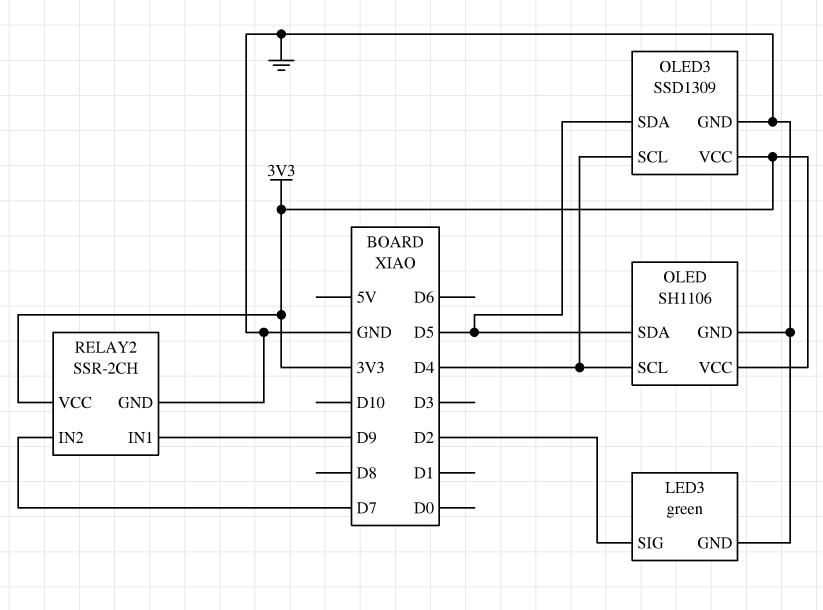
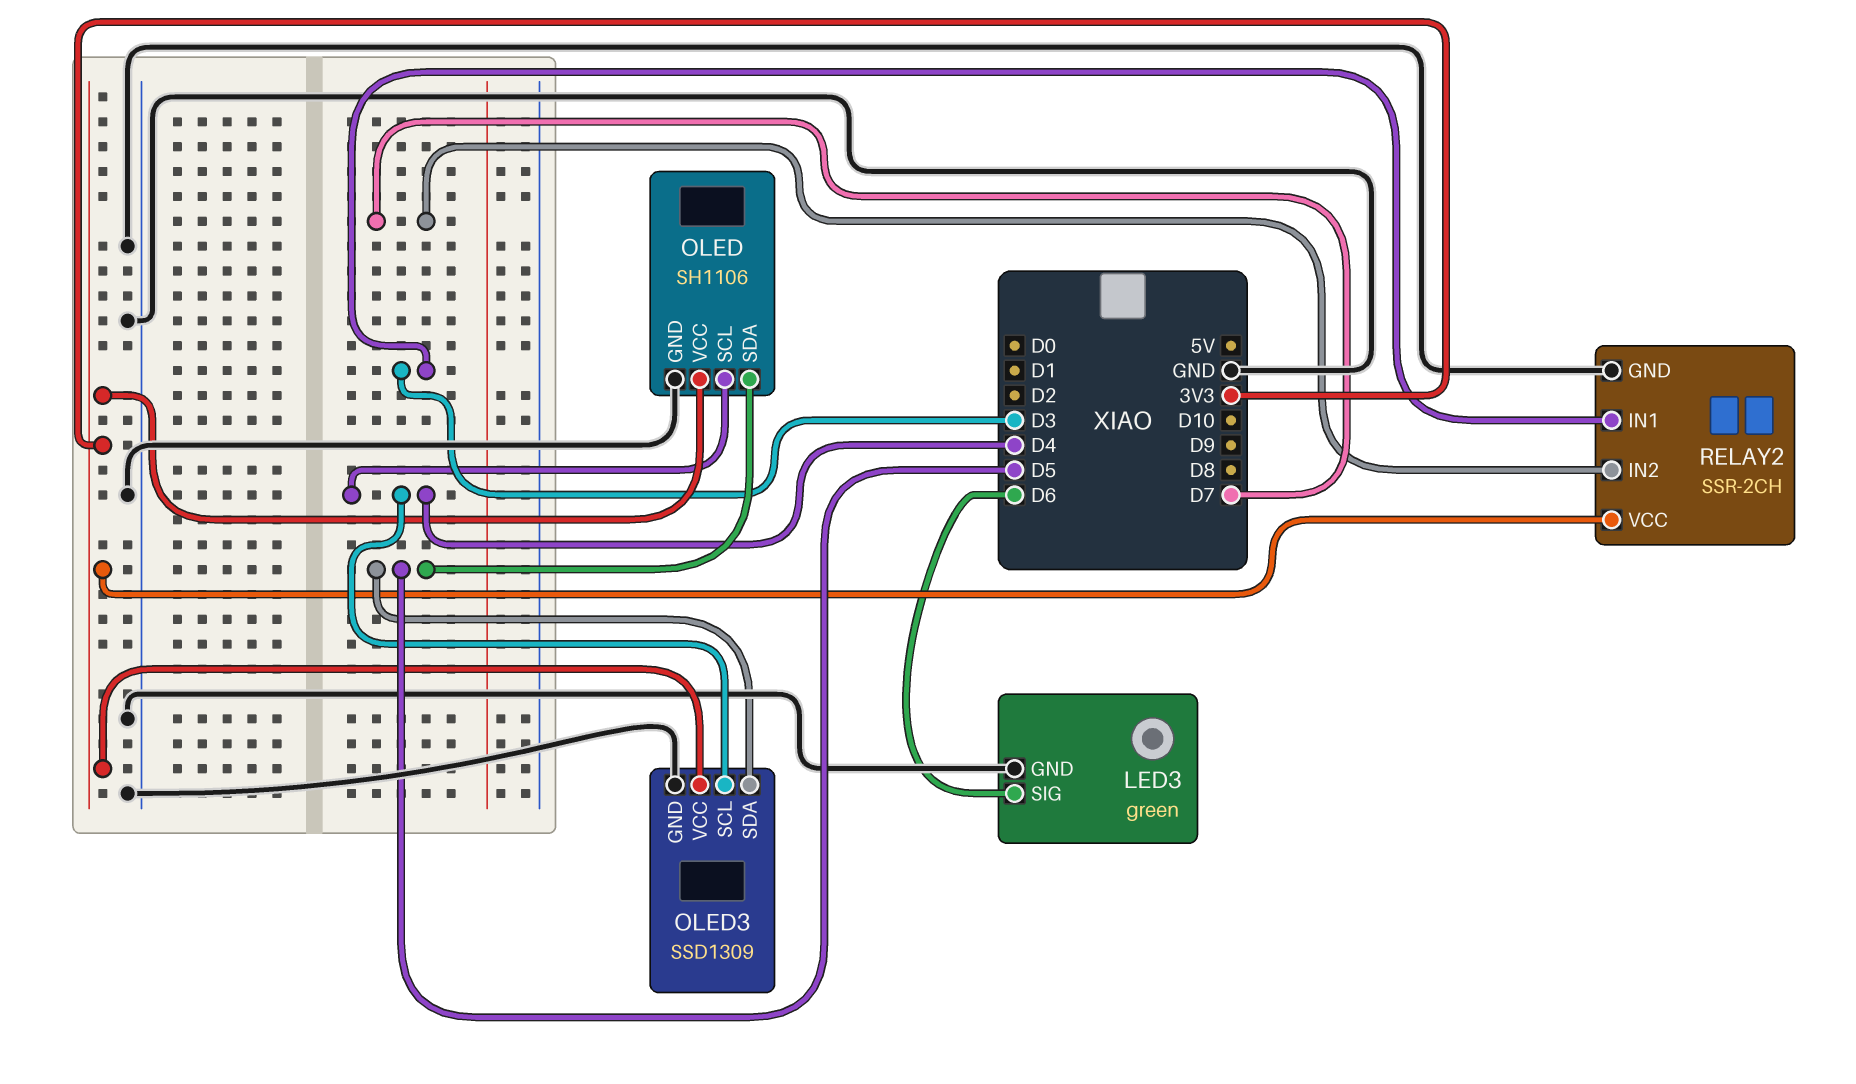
LED3 pin SIG: D2 -> D6
RELAY2 pin IN1: D9 -> D3

